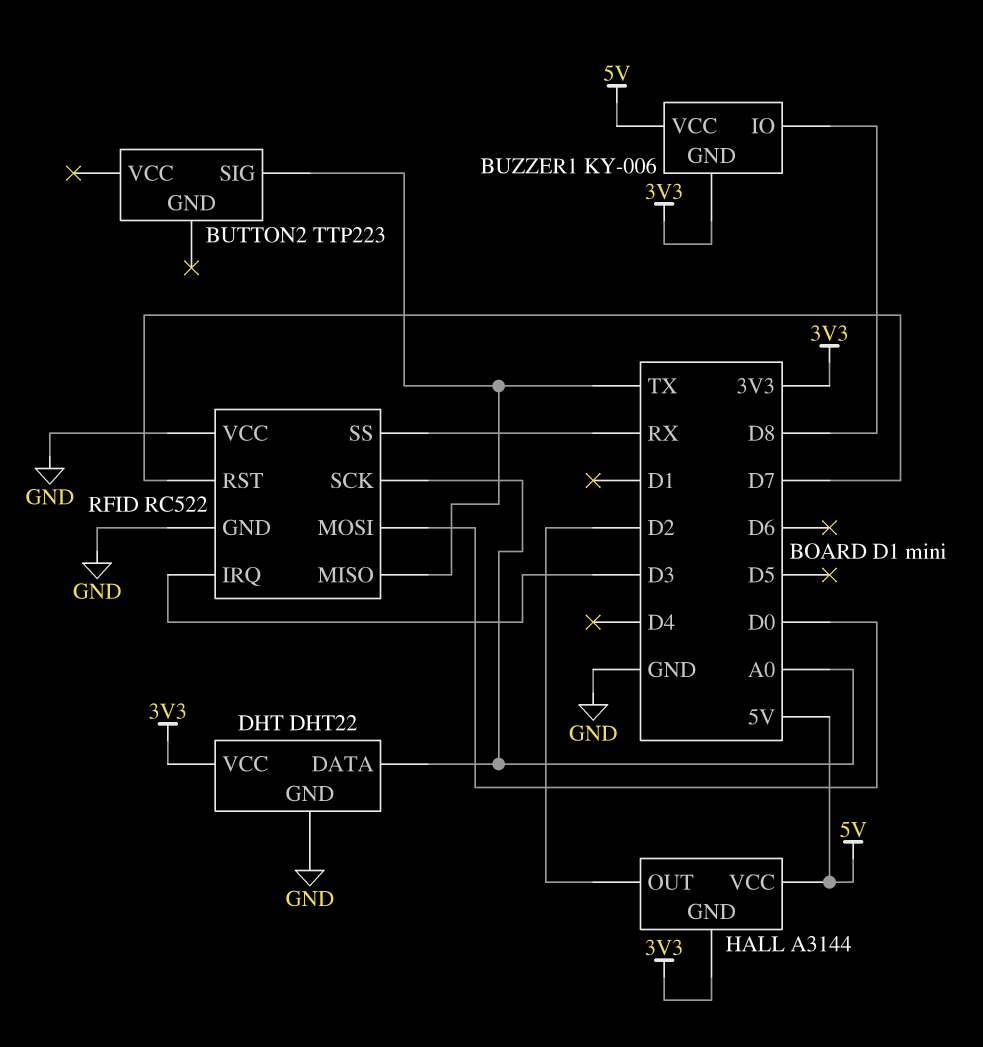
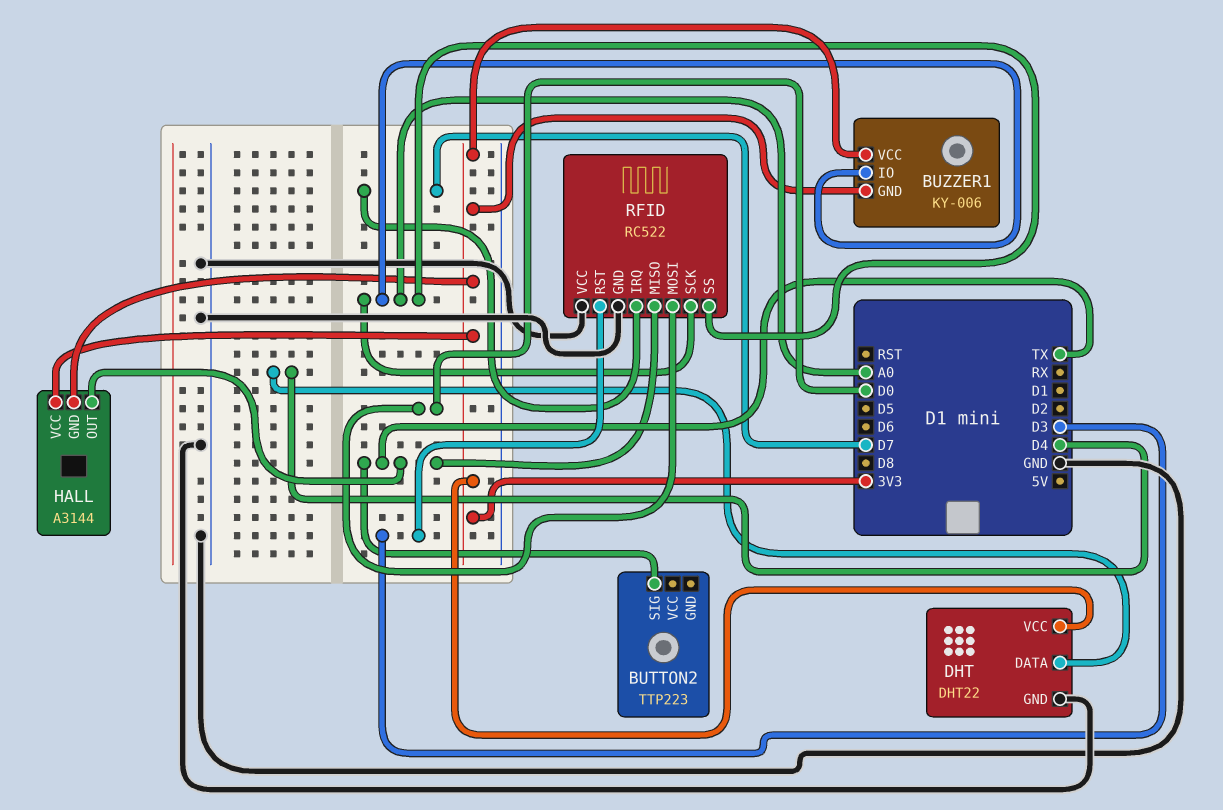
BUZZER1 pin IO: D8 -> A0
BUZZER1 pin VCC: 5V -> 3V3
DHT pin DATA: A0 -> D4
HALL pin OUT: D2 -> TX
HALL pin VCC: 5V -> 3V3
RFID pin IRQ: D3 -> D7
RFID pin RST: D7 -> D3
RFID pin SS: RX -> A0

